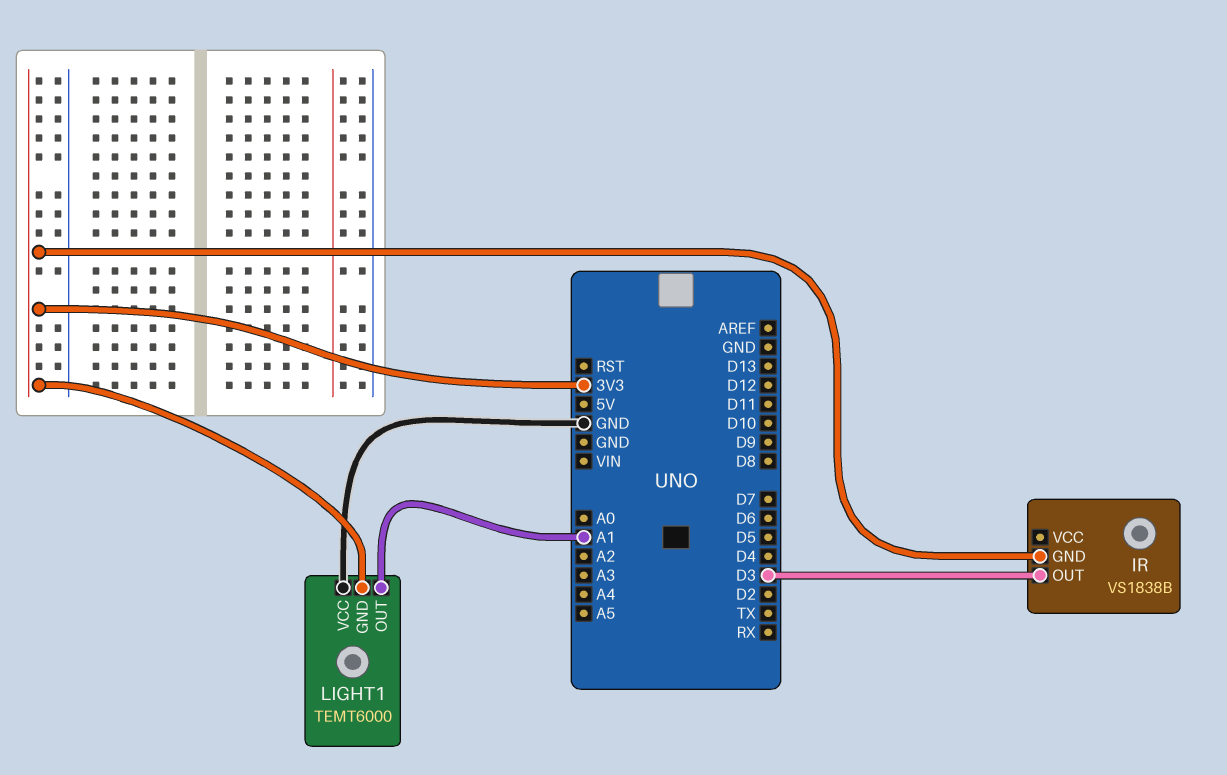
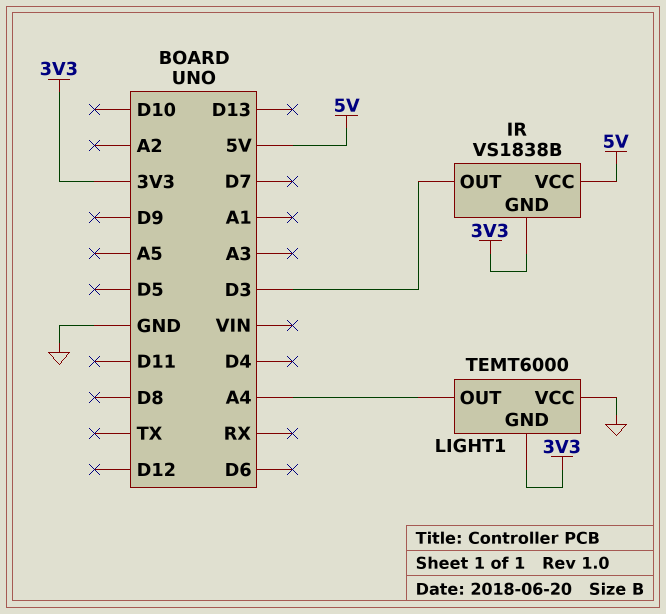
IR pin VCC: none -> 5V
LIGHT1 pin OUT: A1 -> A4

